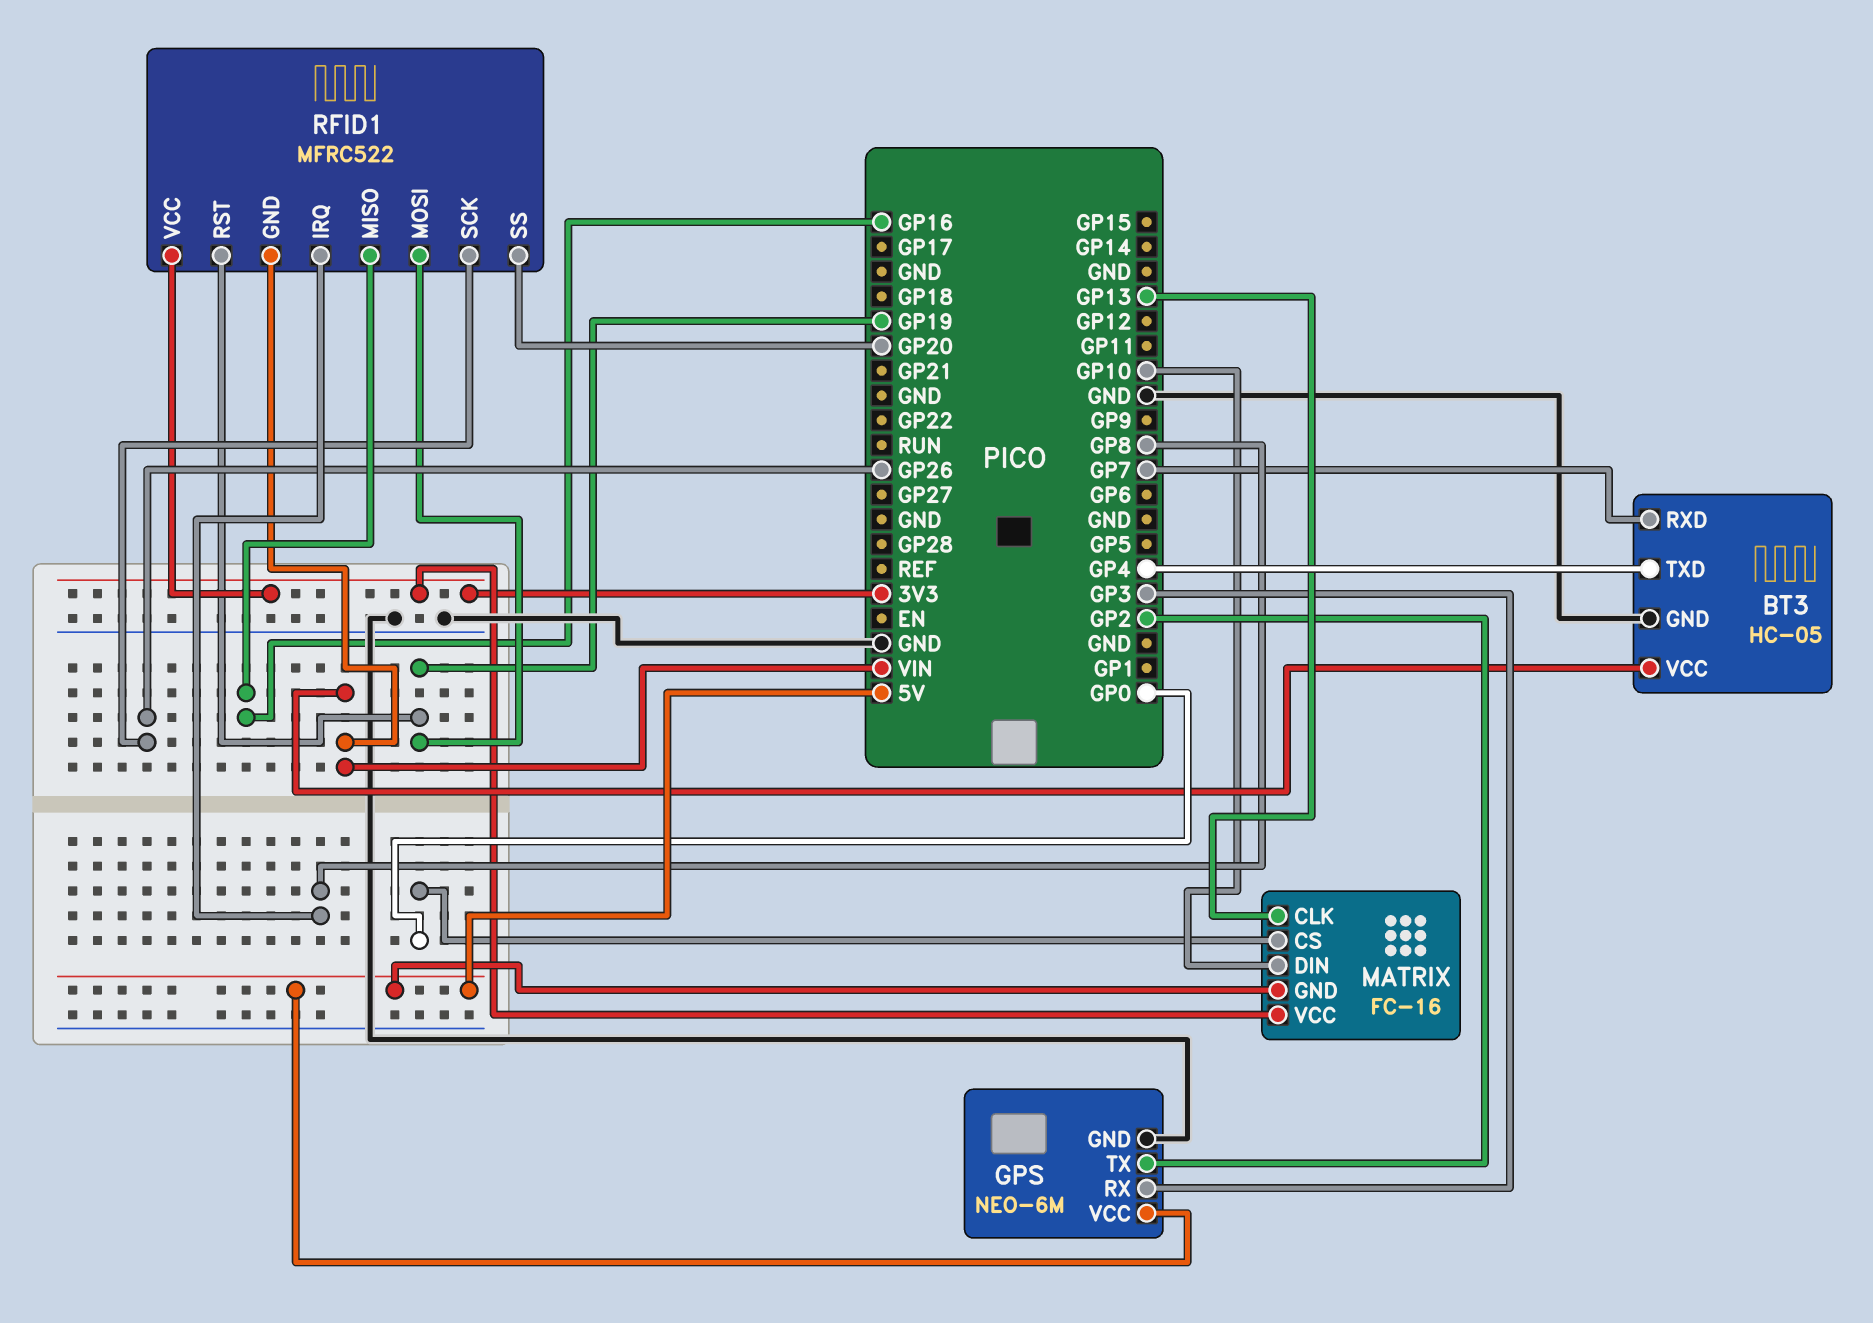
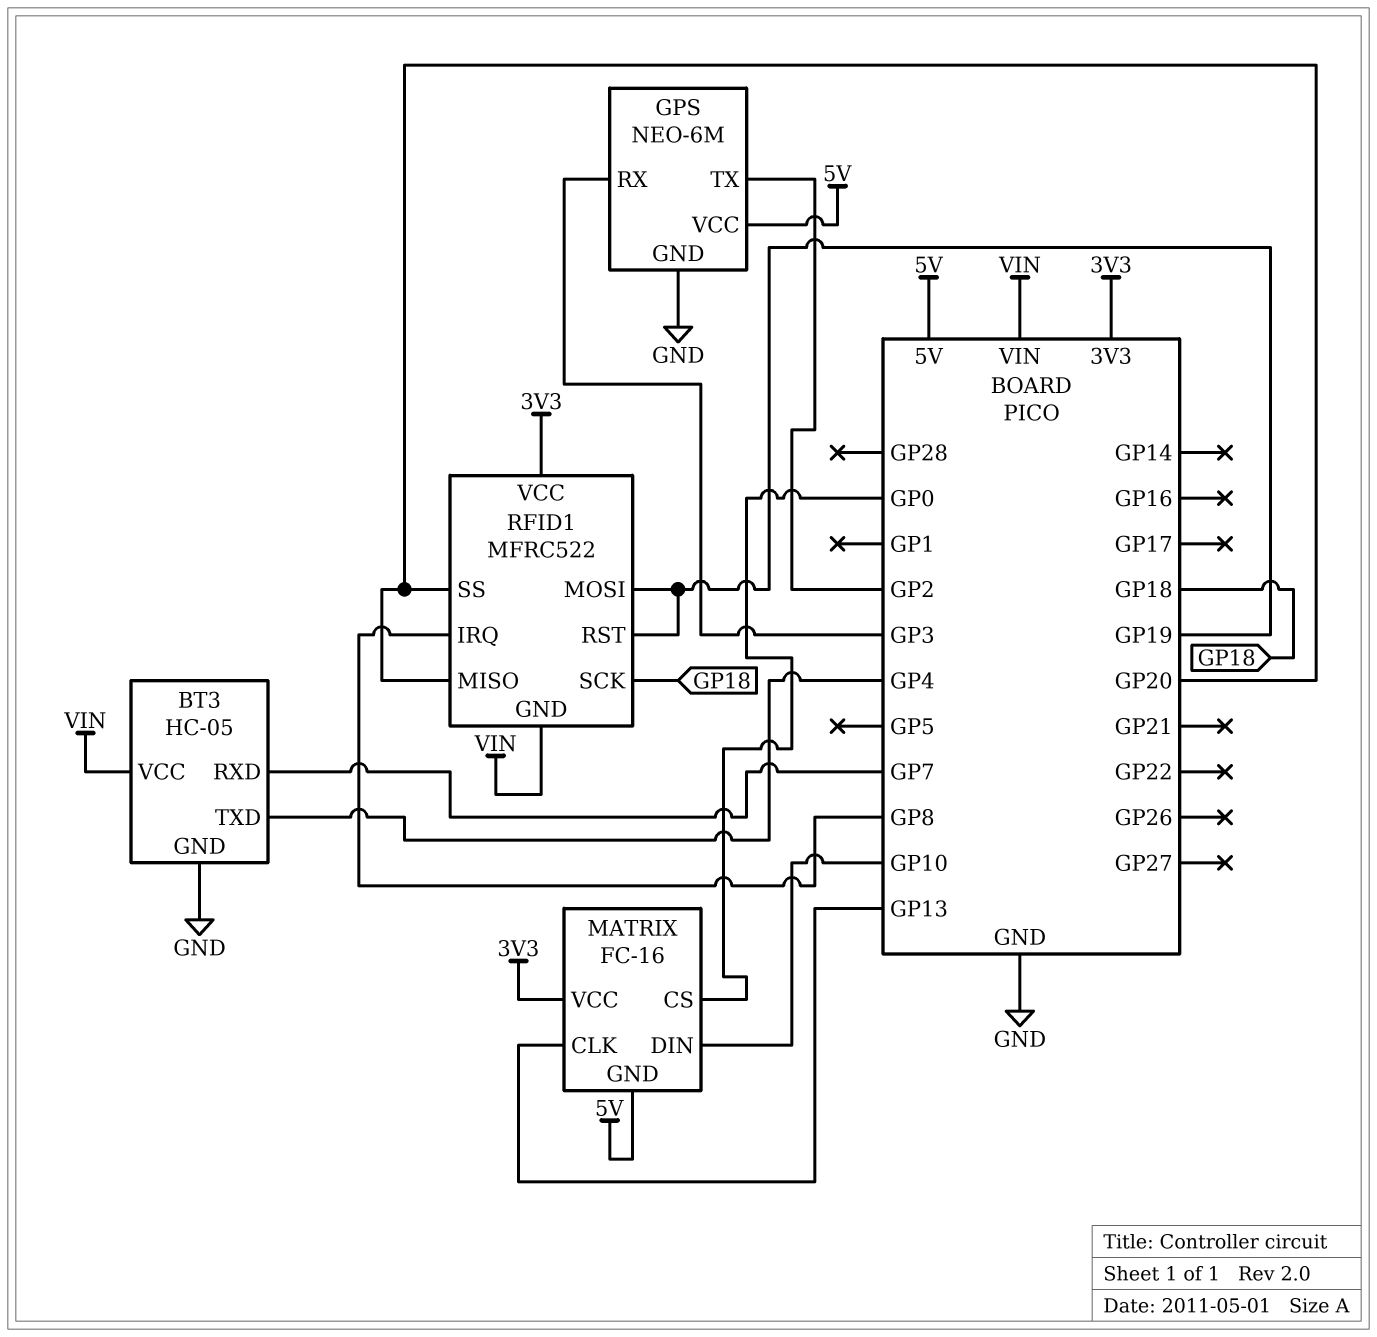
RFID1 pin MISO: GP16 -> GP20
RFID1 pin SCK: GP26 -> GP18

